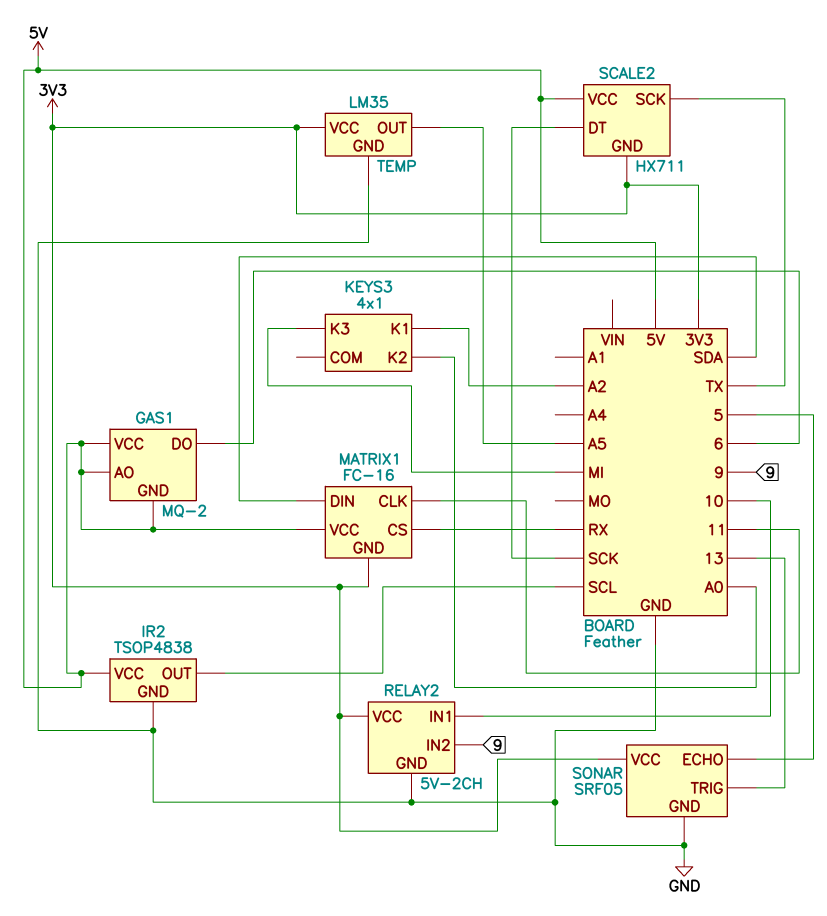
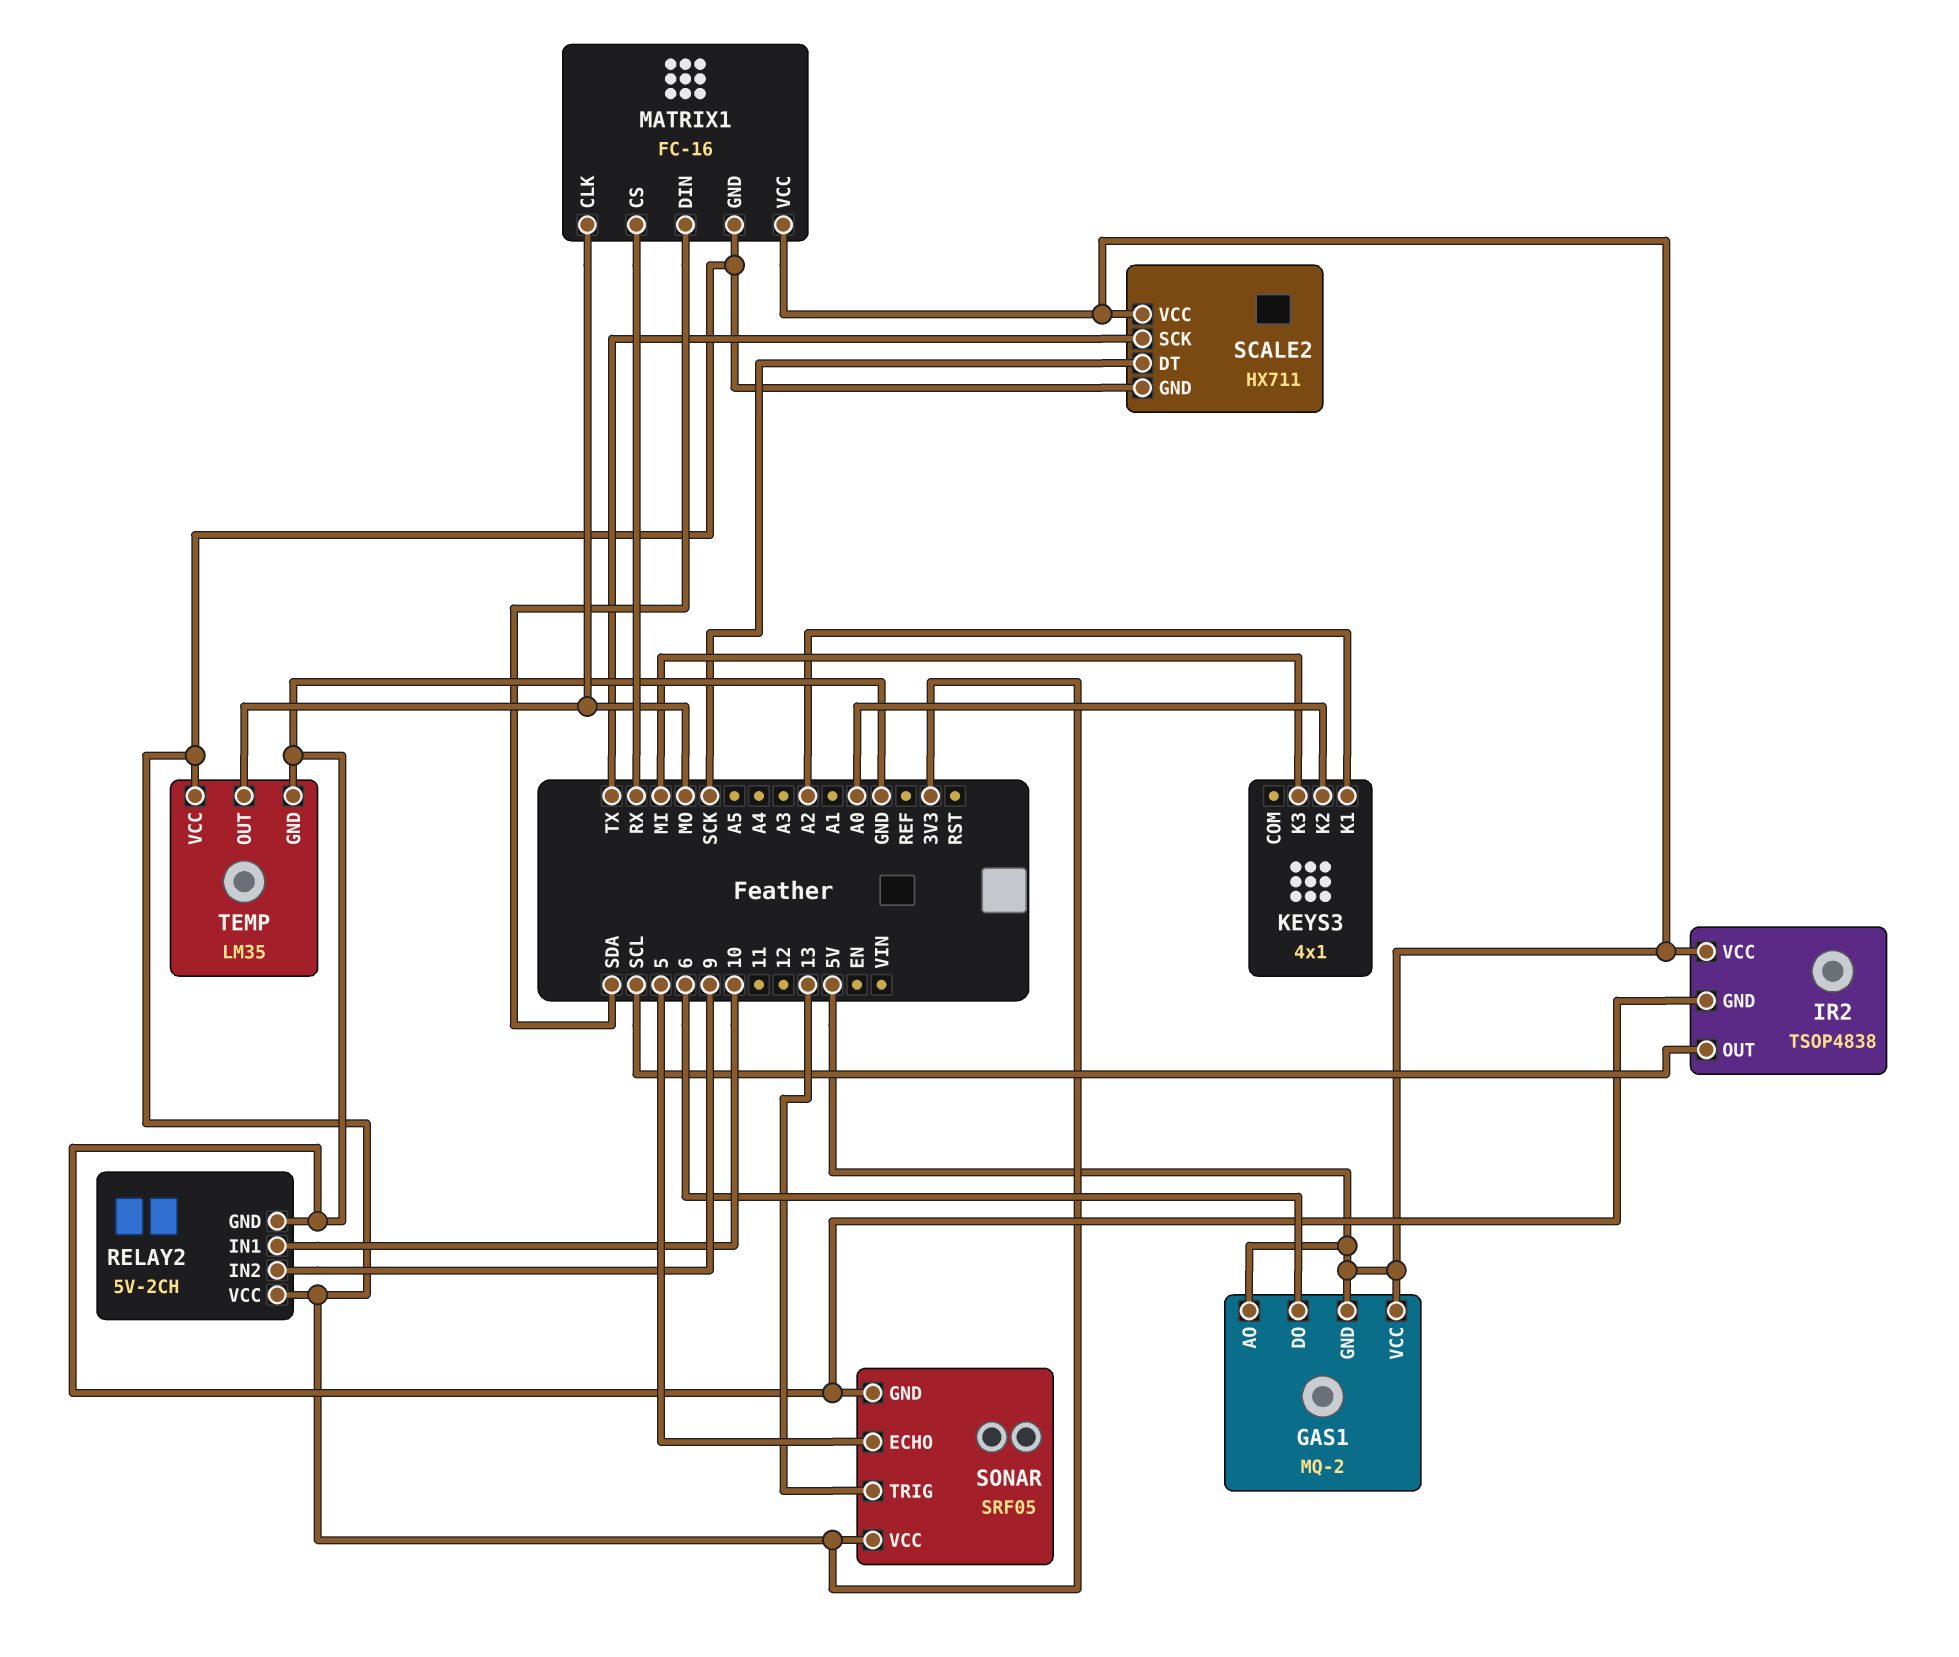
MATRIX1 pin CLK: 11 -> MO
TEMP pin OUT: A5 -> MO

